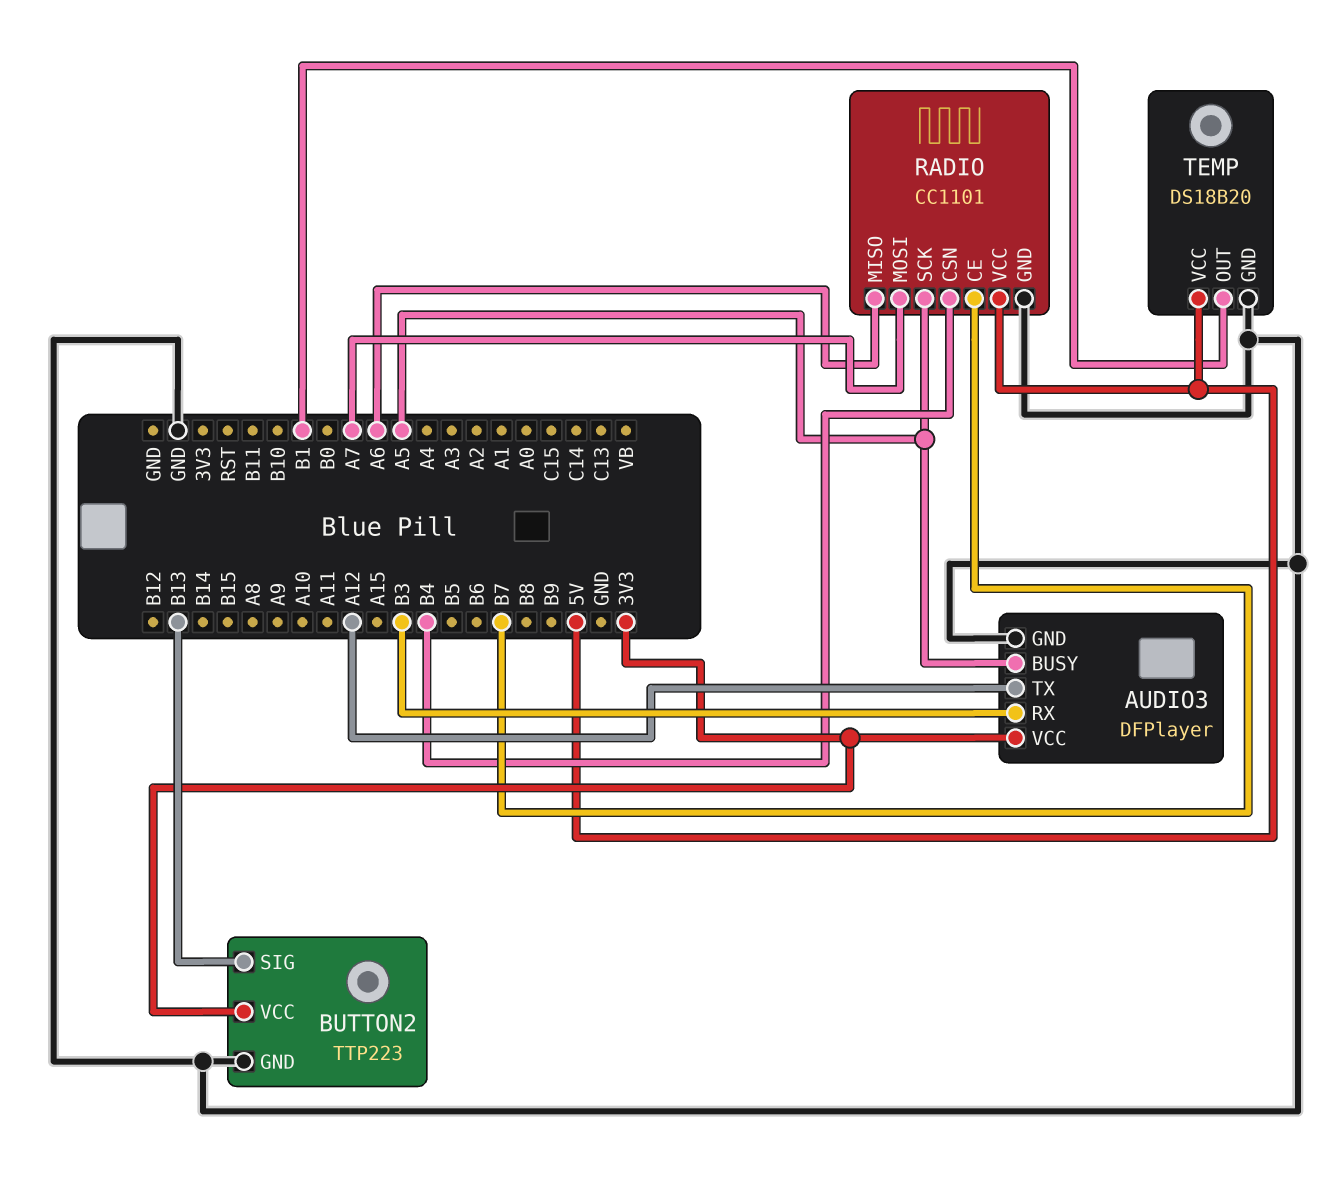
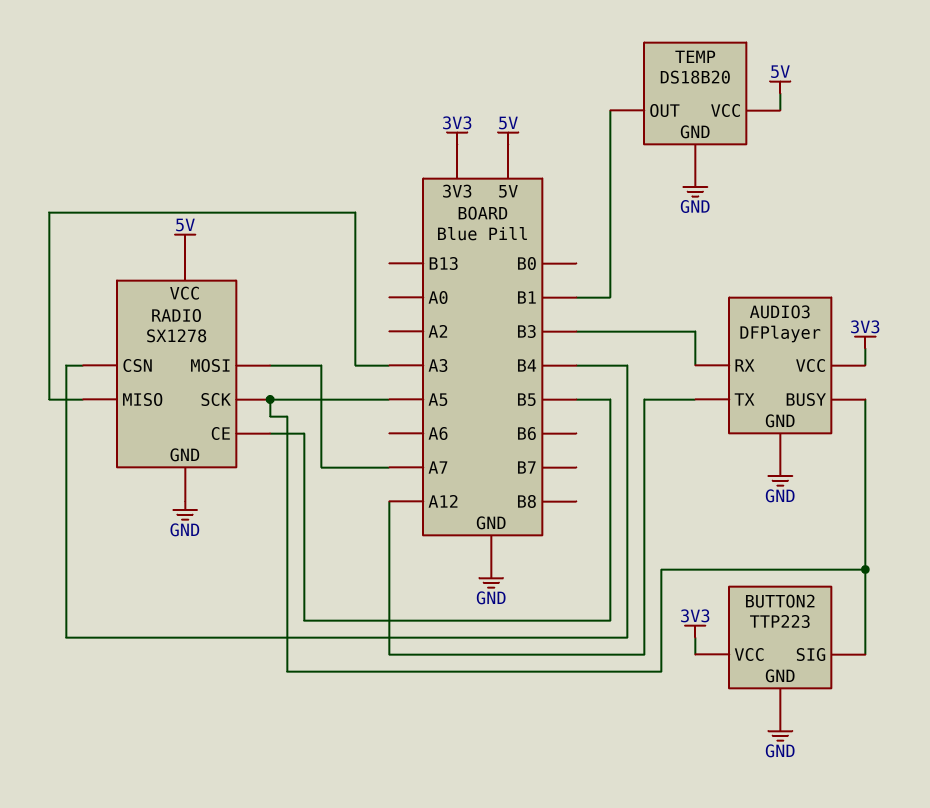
BUTTON2 pin SIG: B13 -> A5
RADIO: CC1101 -> SX1278
RADIO pin CE: B7 -> B5
RADIO pin MISO: A6 -> A3

